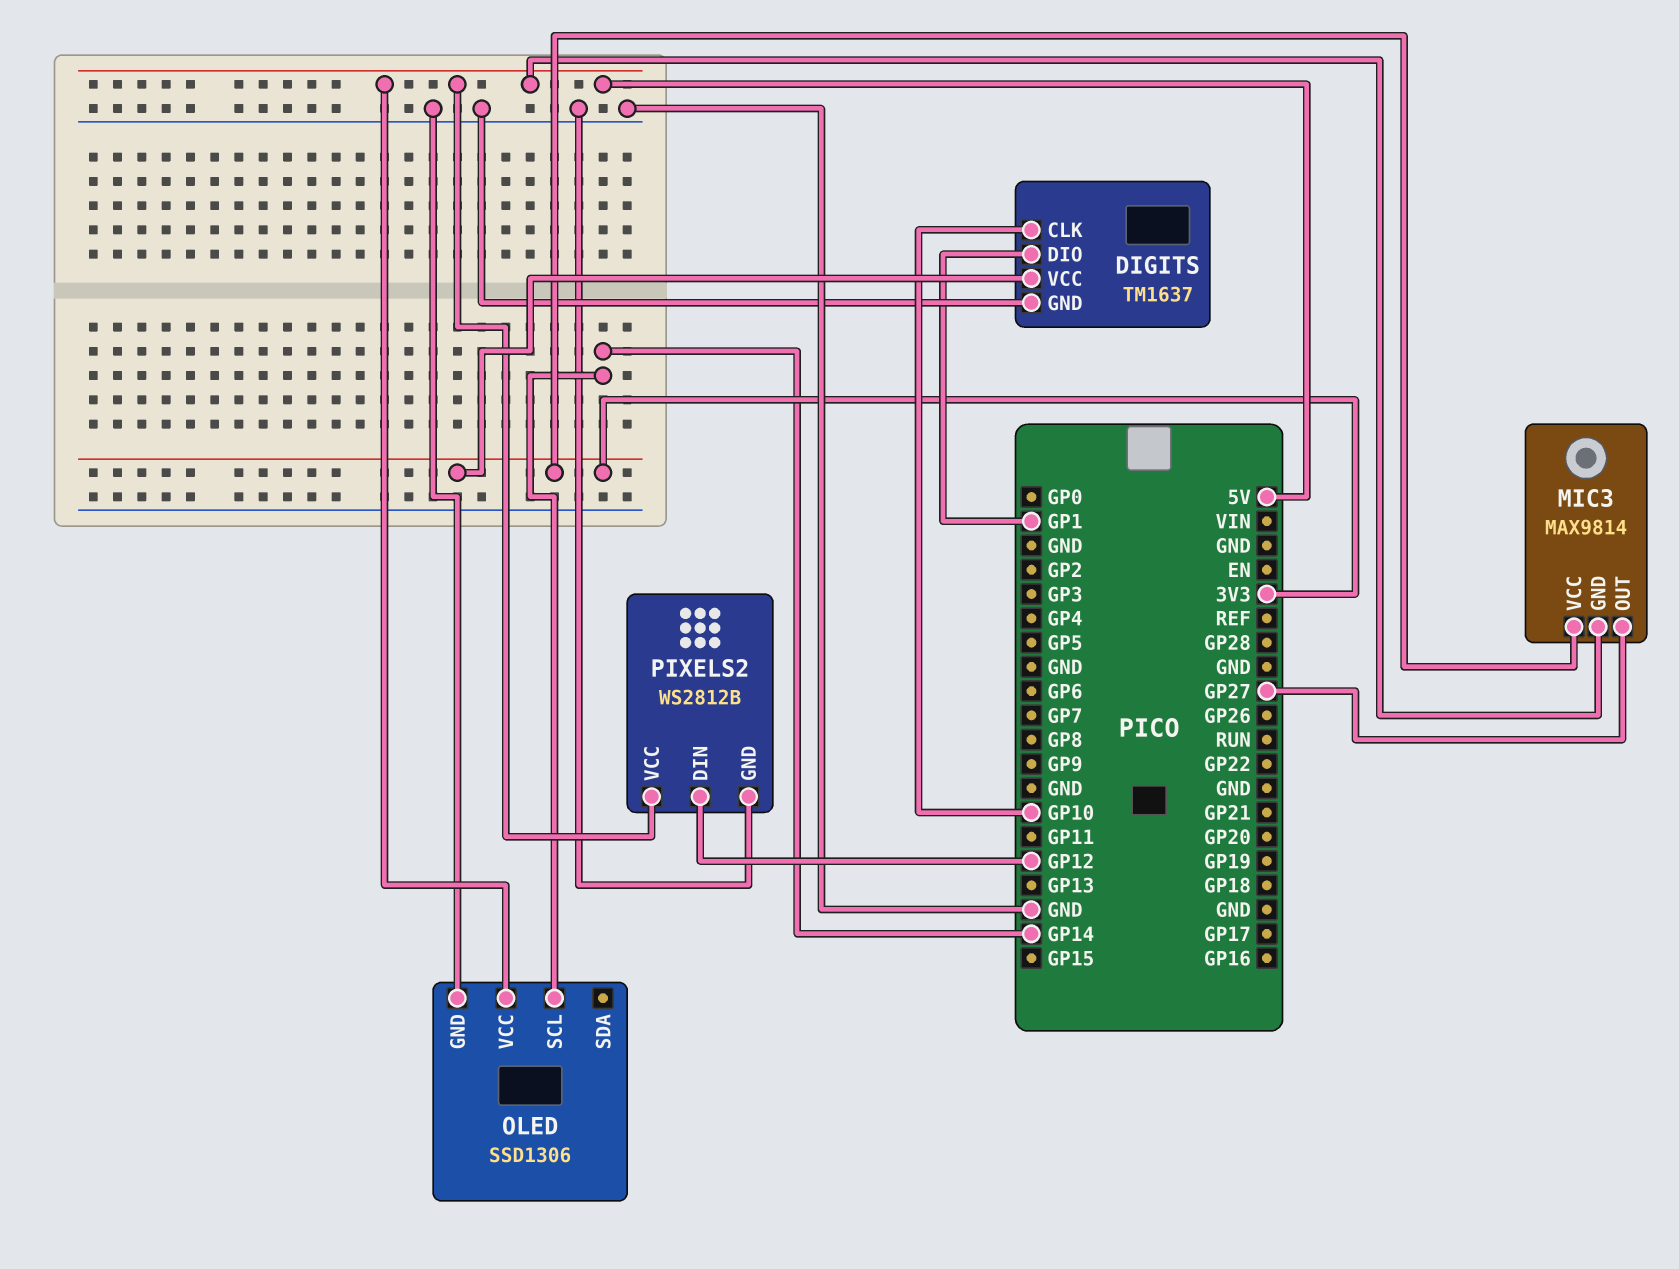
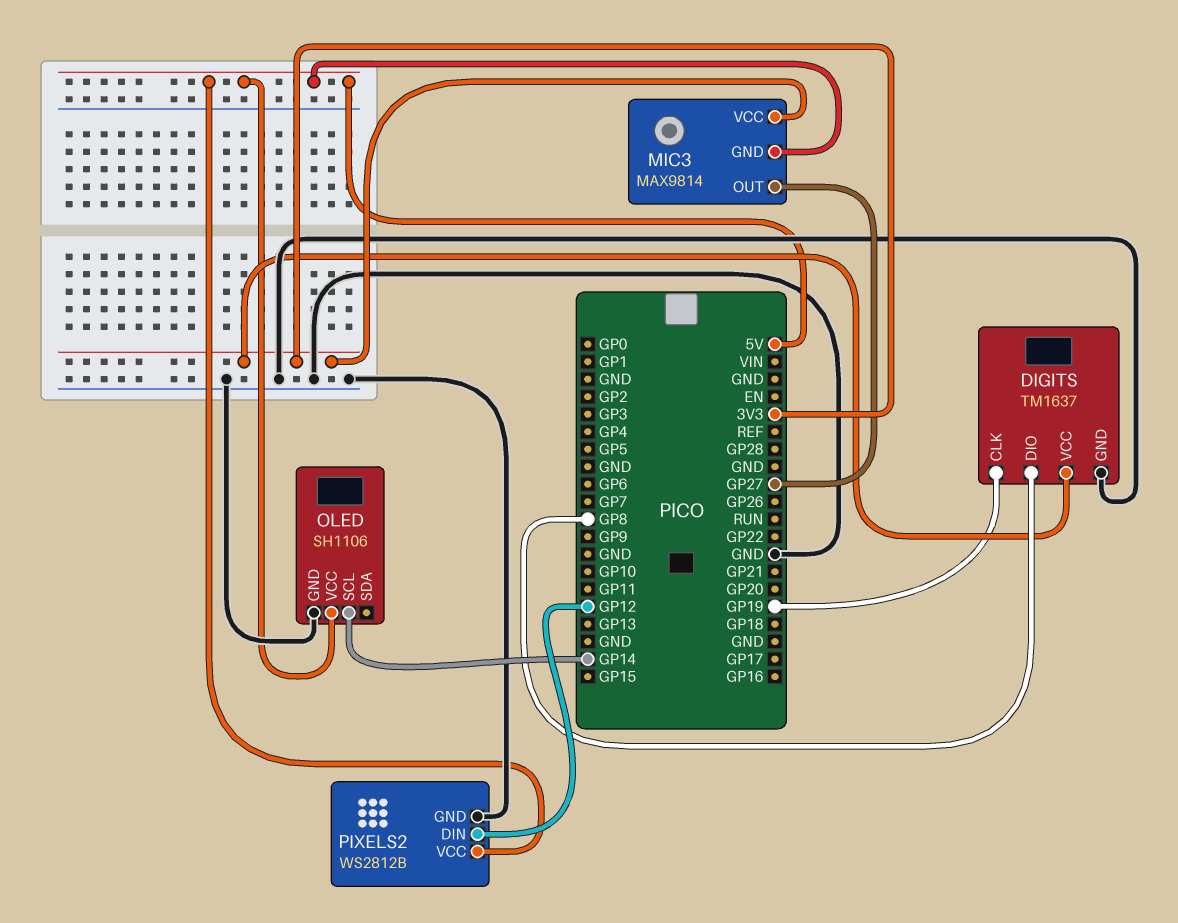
DIGITS pin CLK: GP10 -> GP19
DIGITS pin DIO: GP1 -> GP8
OLED: SSD1306 -> SH1106

